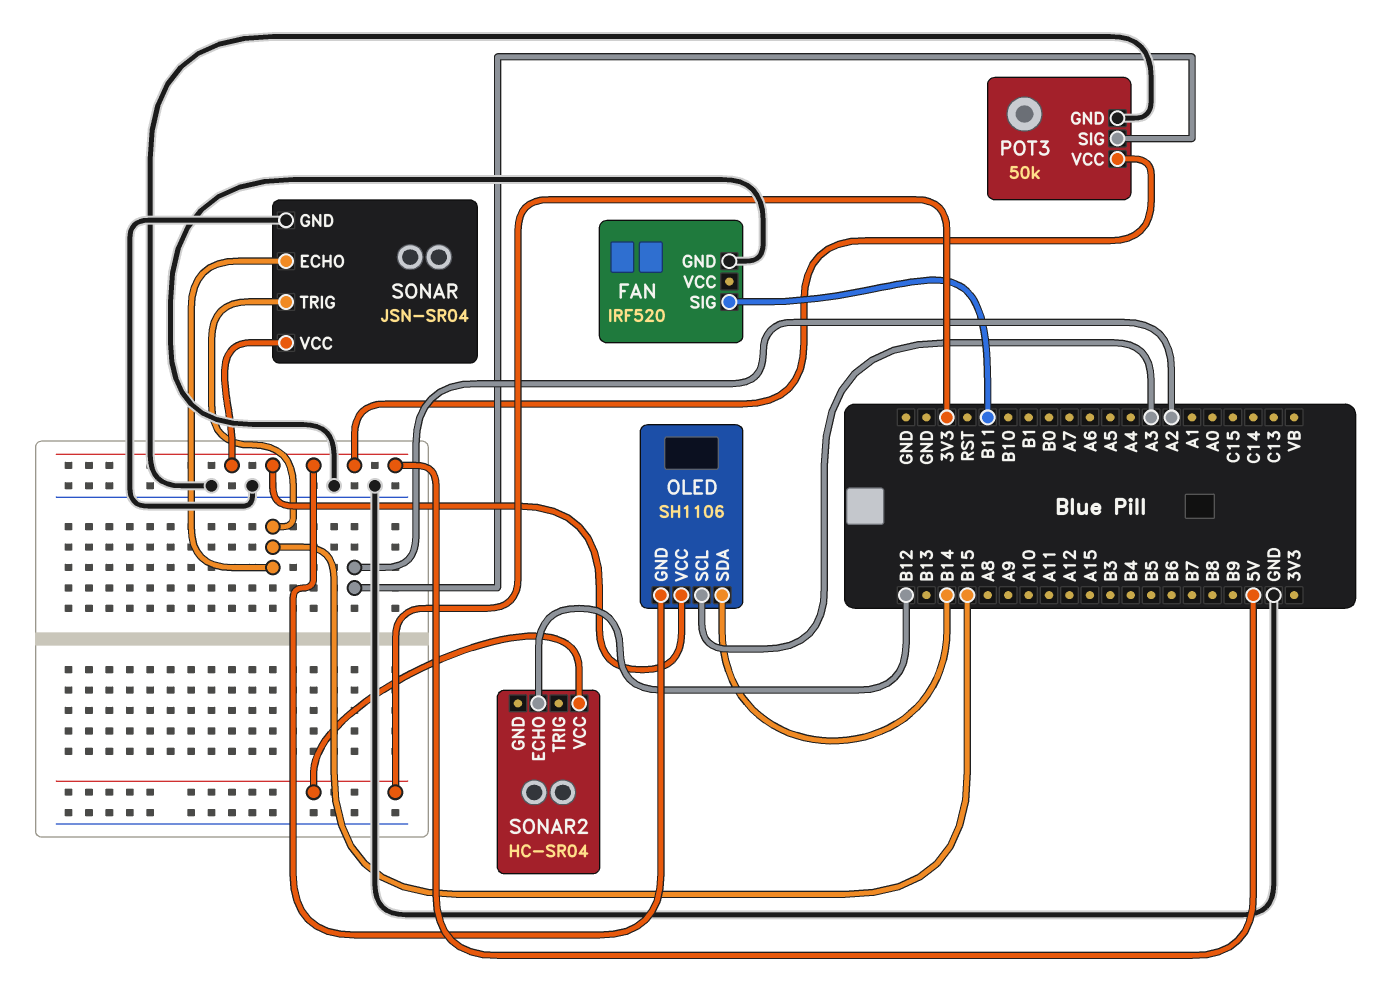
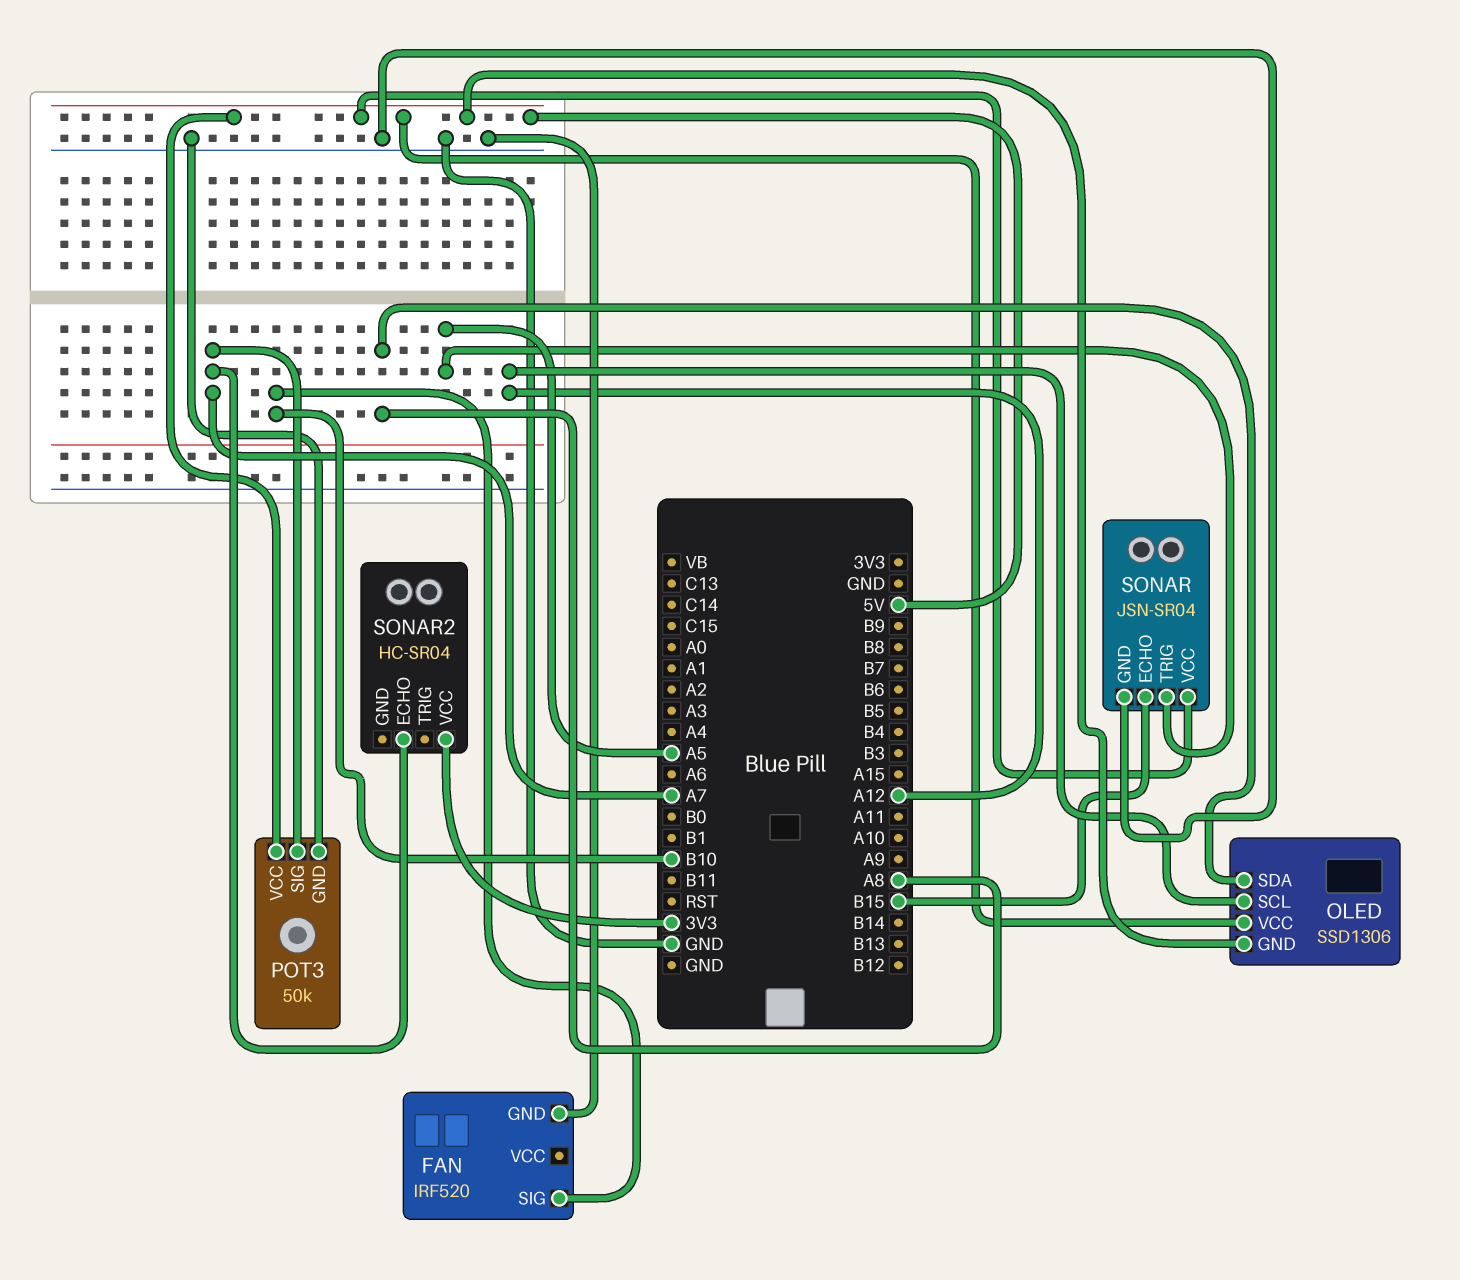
FAN pin SIG: B11 -> B10
OLED: SH1106 -> SSD1306
OLED pin SCL: A3 -> A12
OLED pin SDA: B14 -> A8
POT3 pin SIG: A2 -> A7
SONAR pin TRIG: B15 -> A5
SONAR2 pin ECHO: B12 -> A7

